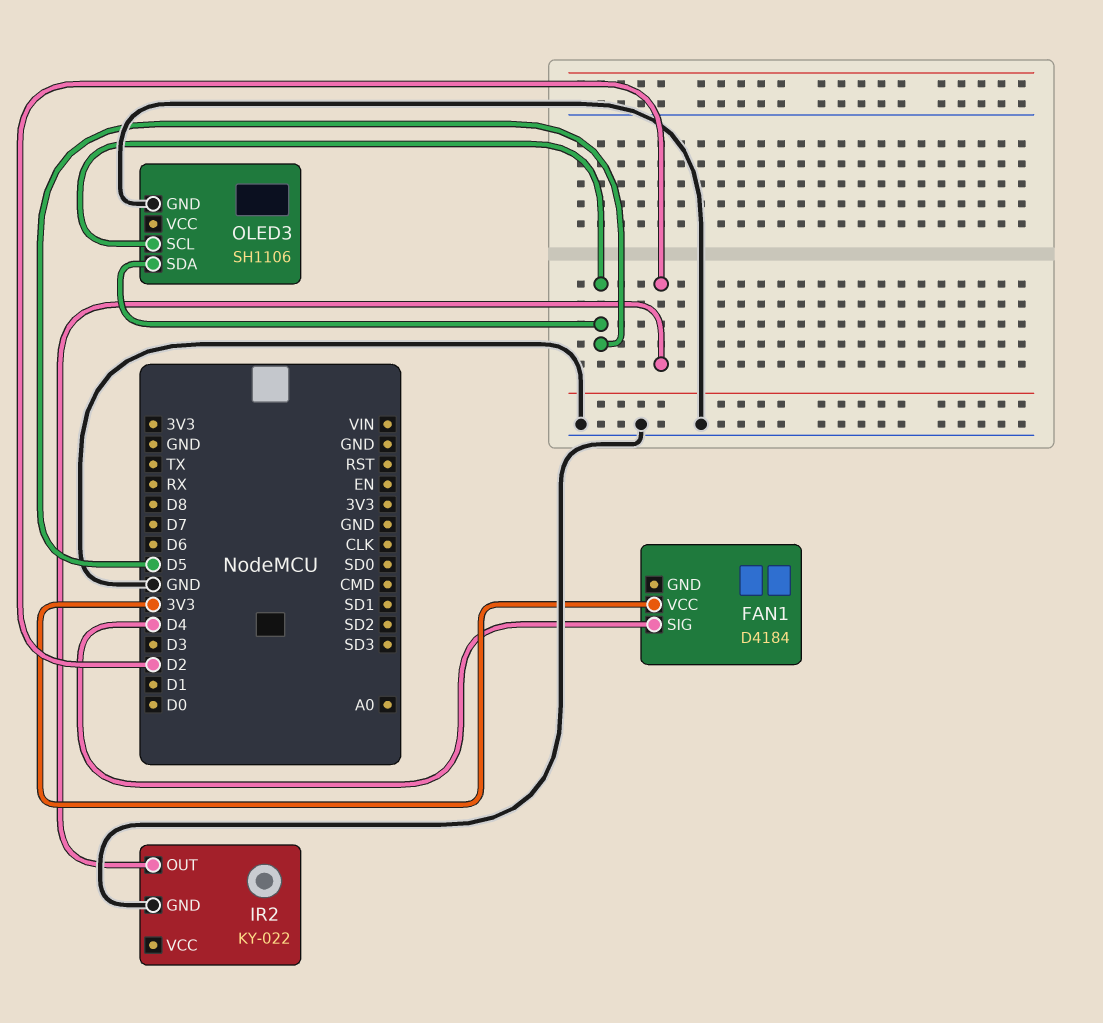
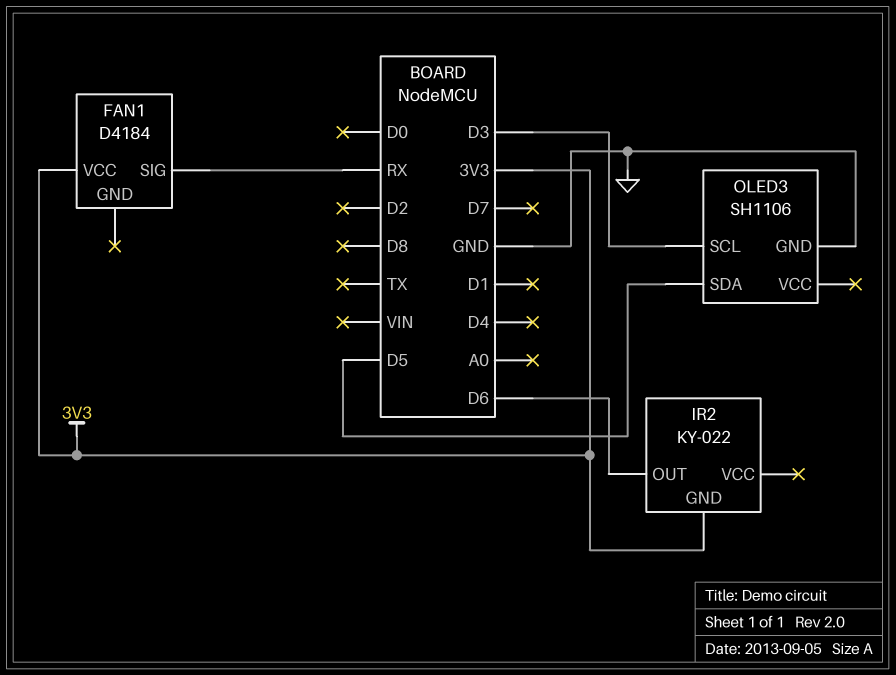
FAN1 pin SIG: D4 -> RX
IR2 pin GND: GND -> 3V3
IR2 pin OUT: D2 -> D6
OLED3 pin SCL: D5 -> D3

